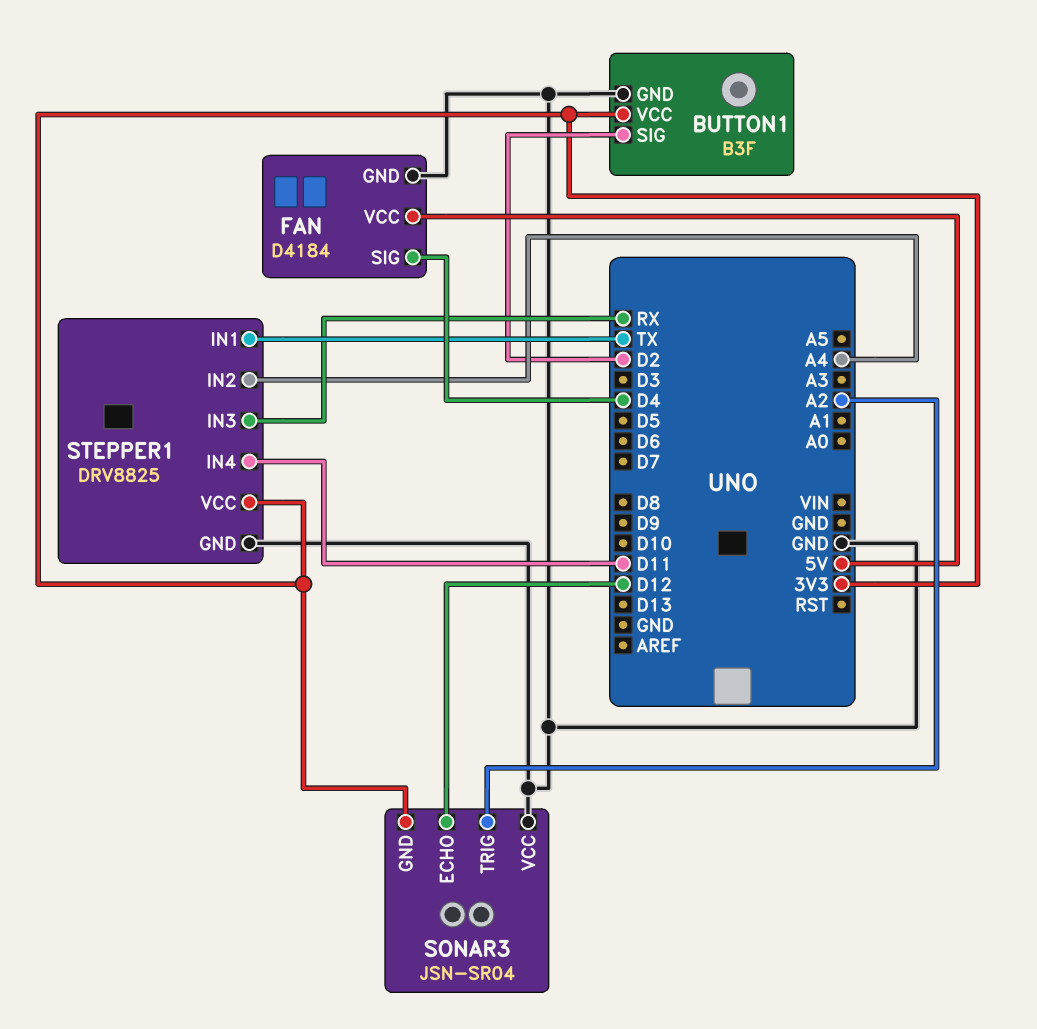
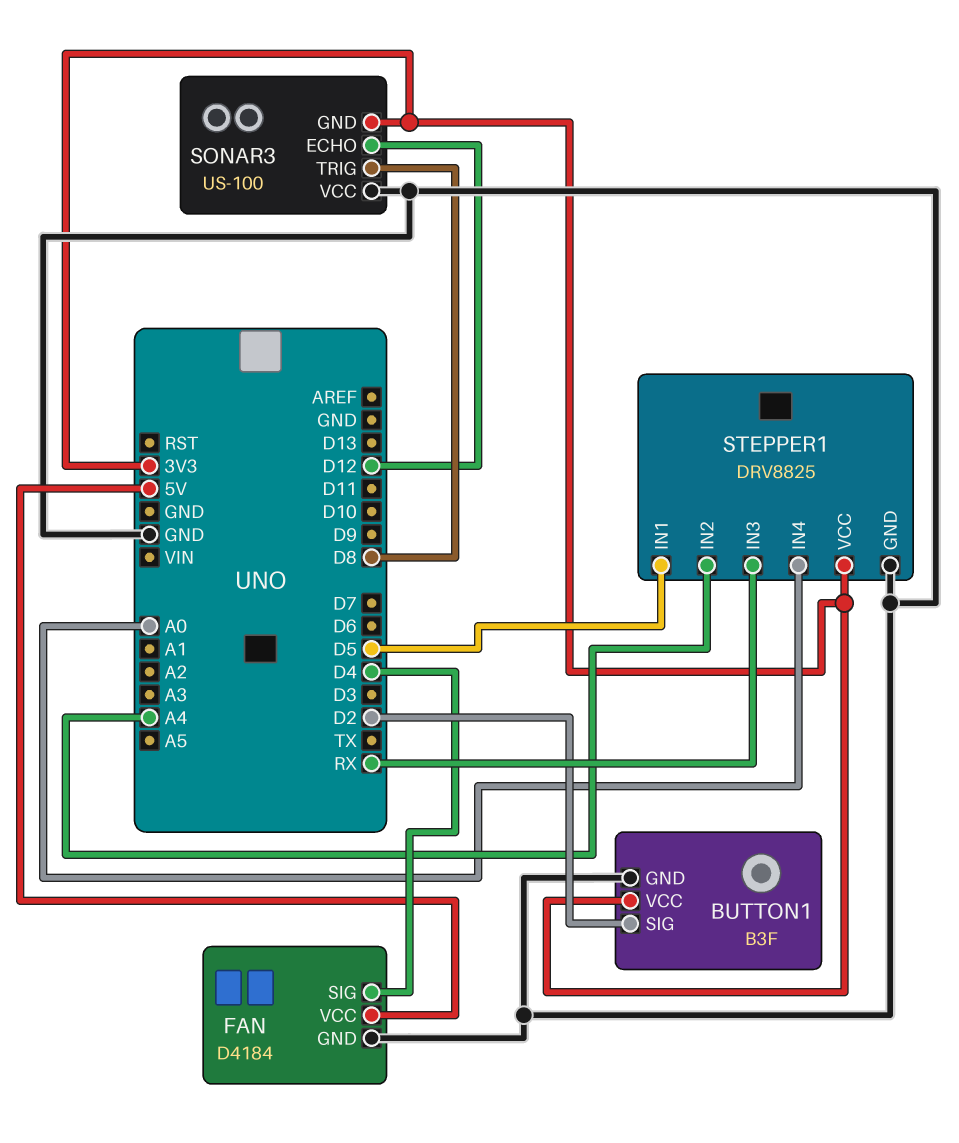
SONAR3: JSN-SR04 -> US-100
SONAR3 pin TRIG: A2 -> D8
STEPPER1 pin IN1: TX -> D5
STEPPER1 pin IN4: D11 -> A0

